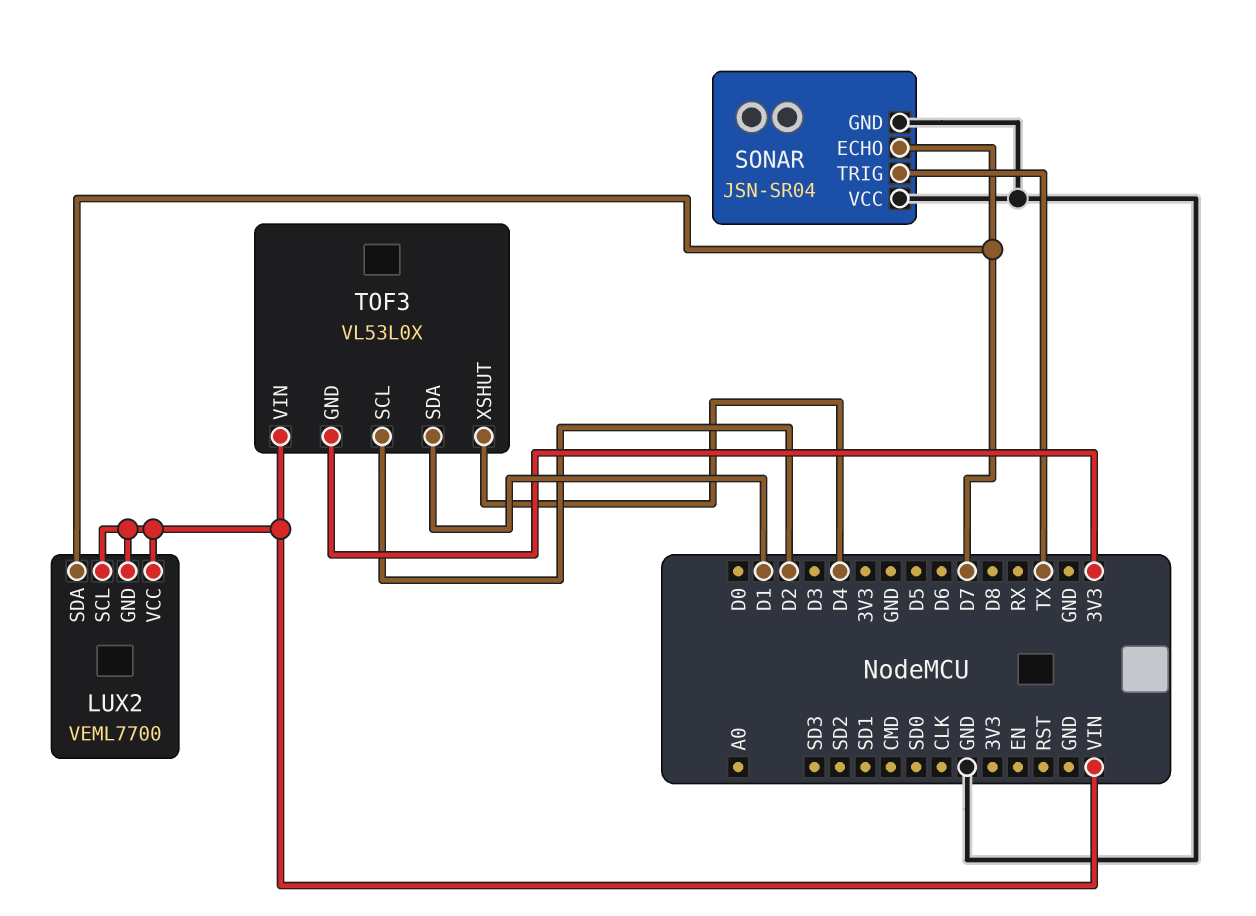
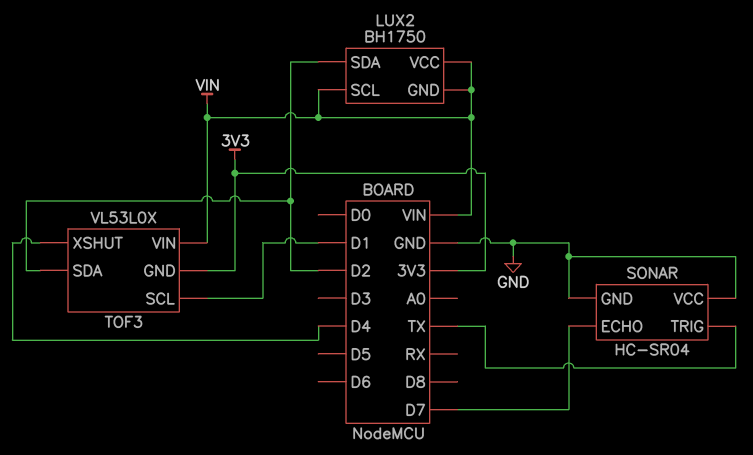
LUX2: VEML7700 -> BH1750
LUX2 pin SDA: D7 -> D2
SONAR: JSN-SR04 -> HC-SR04
TOF3 pin SCL: D2 -> D1
TOF3 pin SDA: D1 -> D2

